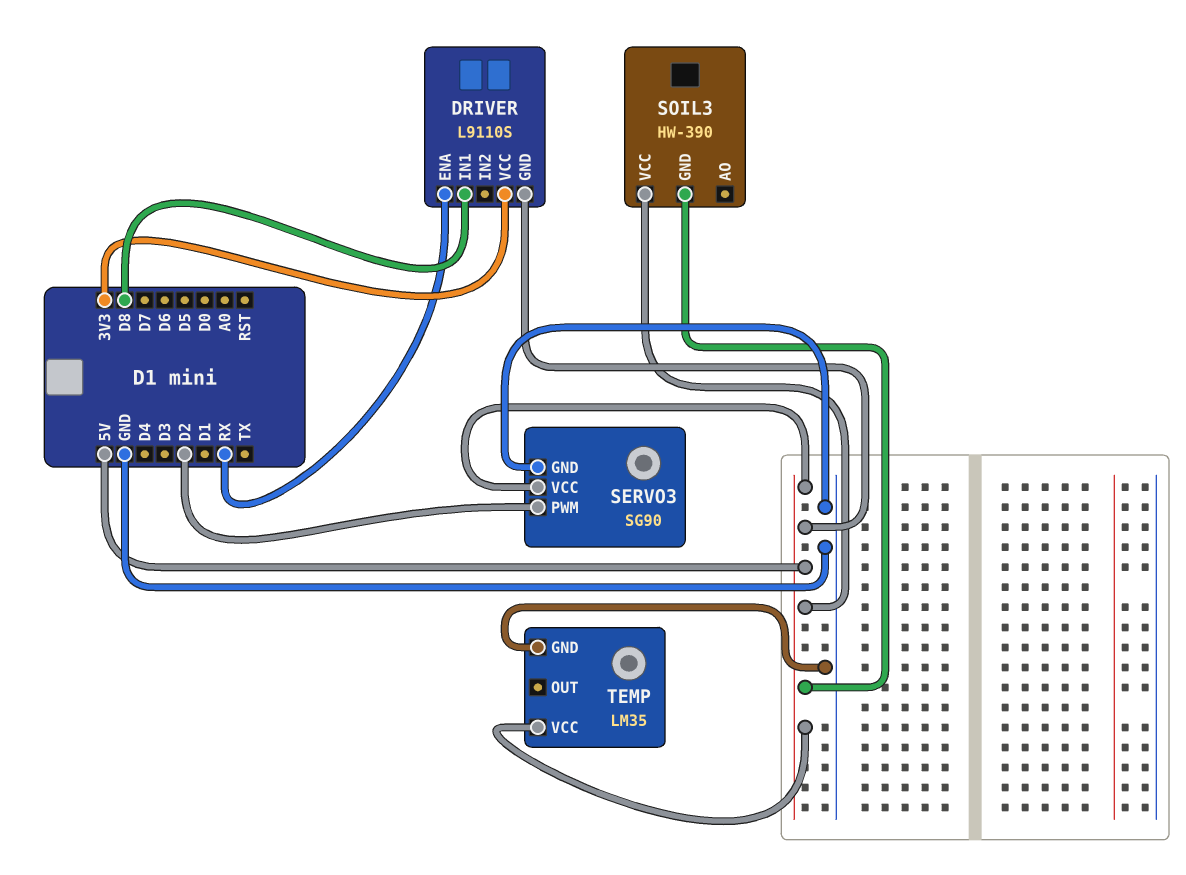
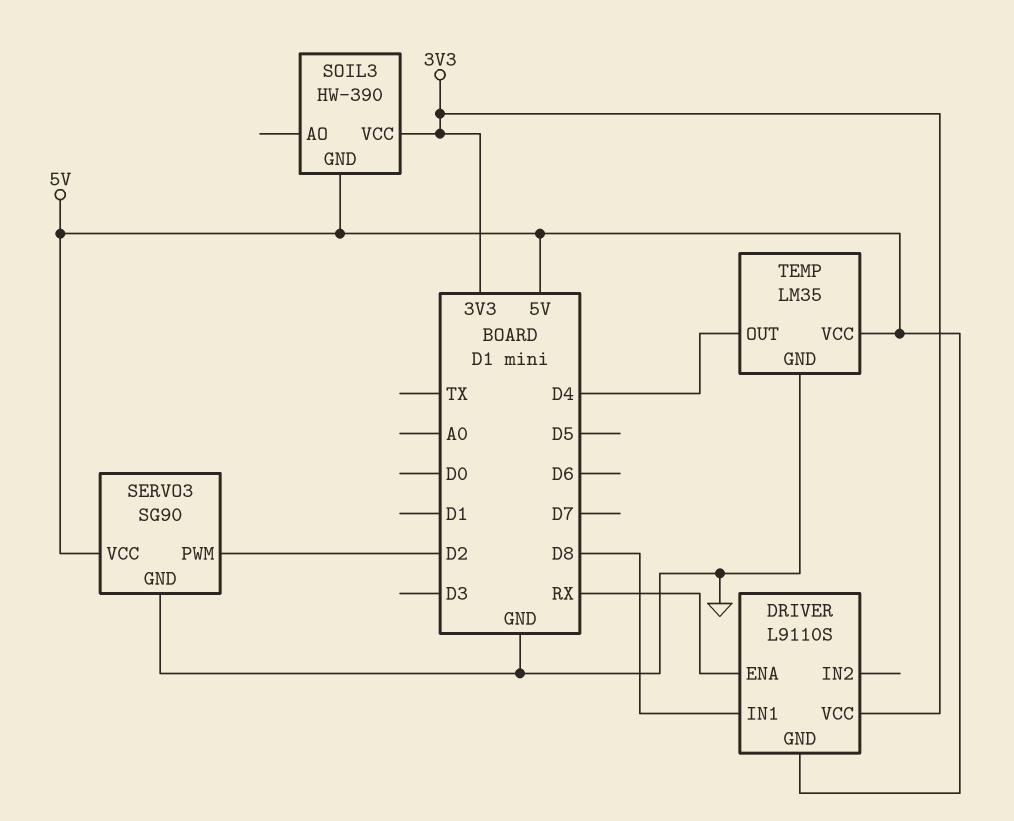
SOIL3 pin VCC: 5V -> 3V3
TEMP pin OUT: none -> D4

